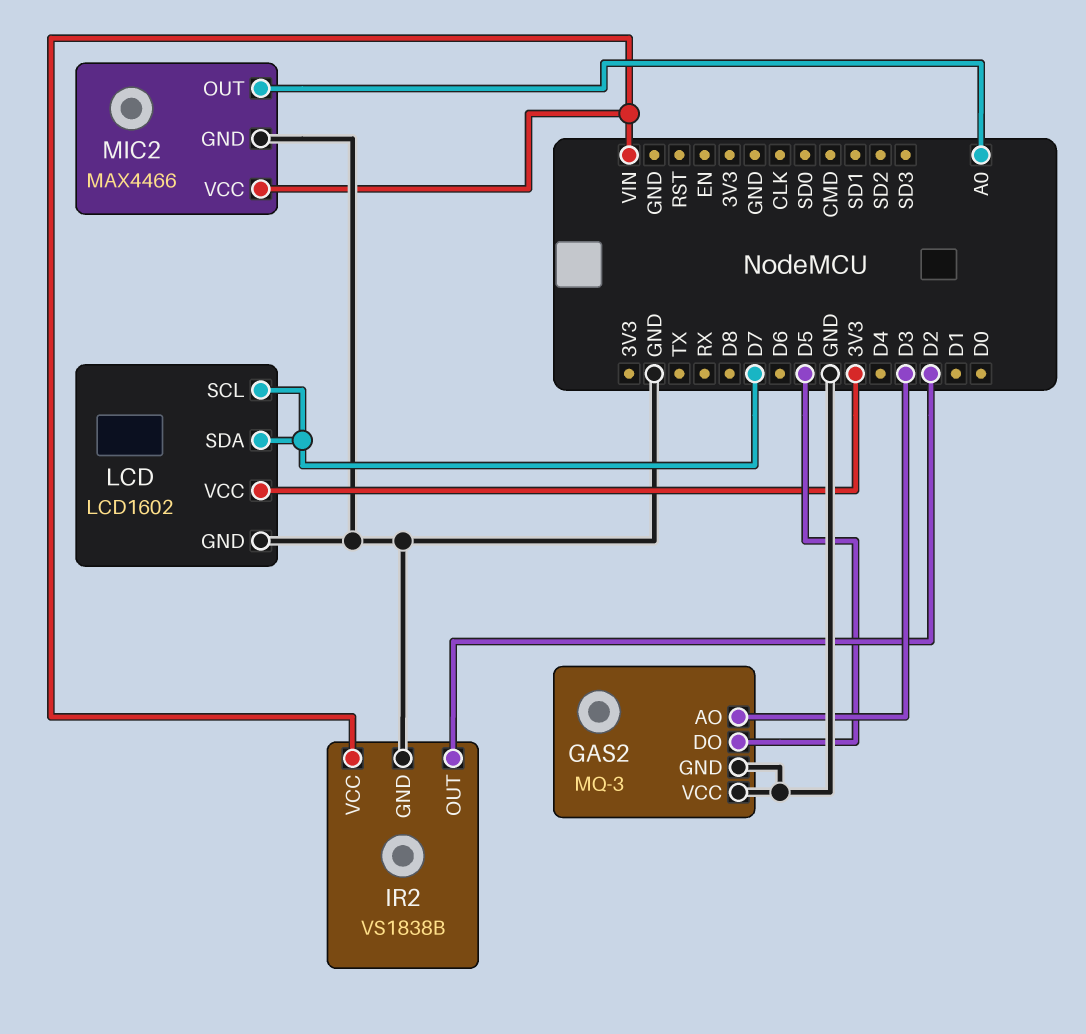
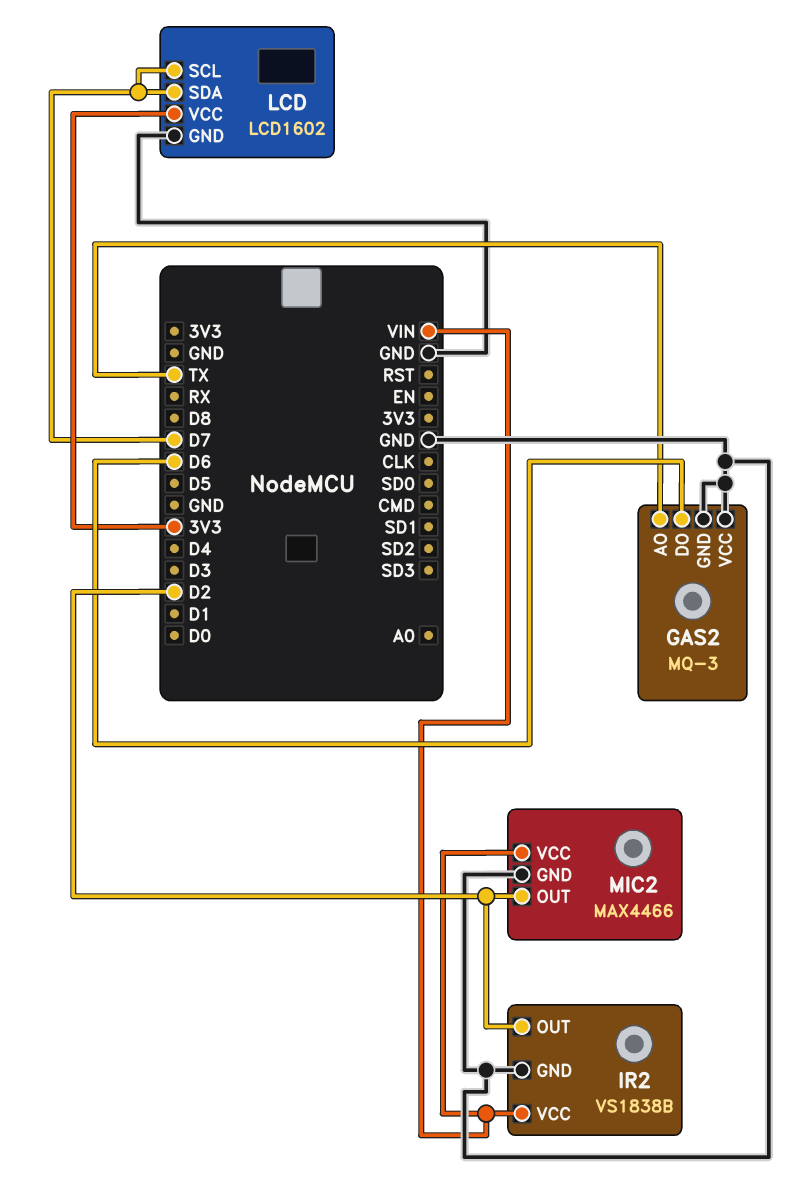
GAS2 pin AO: D3 -> TX
GAS2 pin DO: D5 -> D6
MIC2 pin OUT: A0 -> D2

